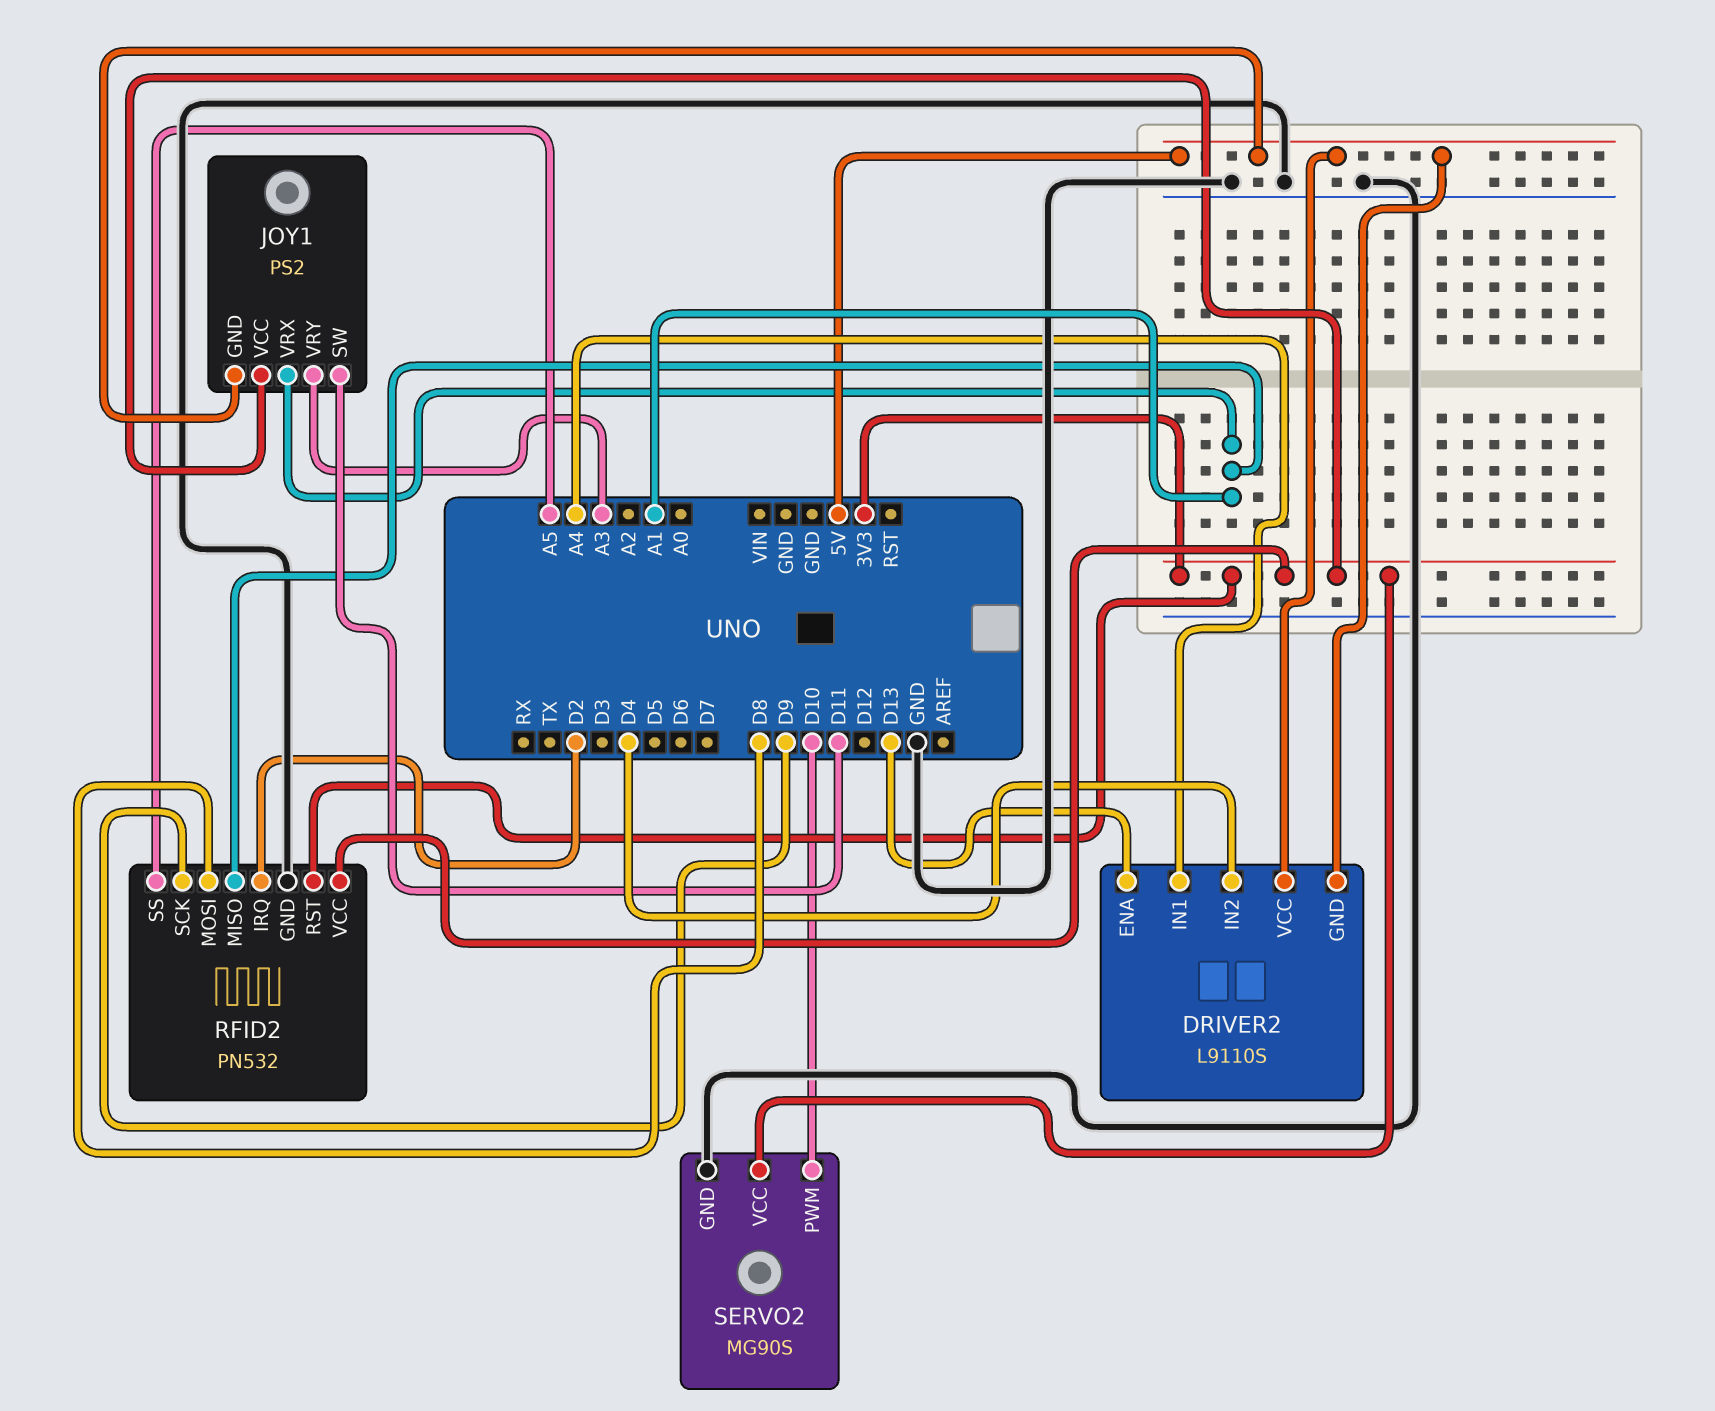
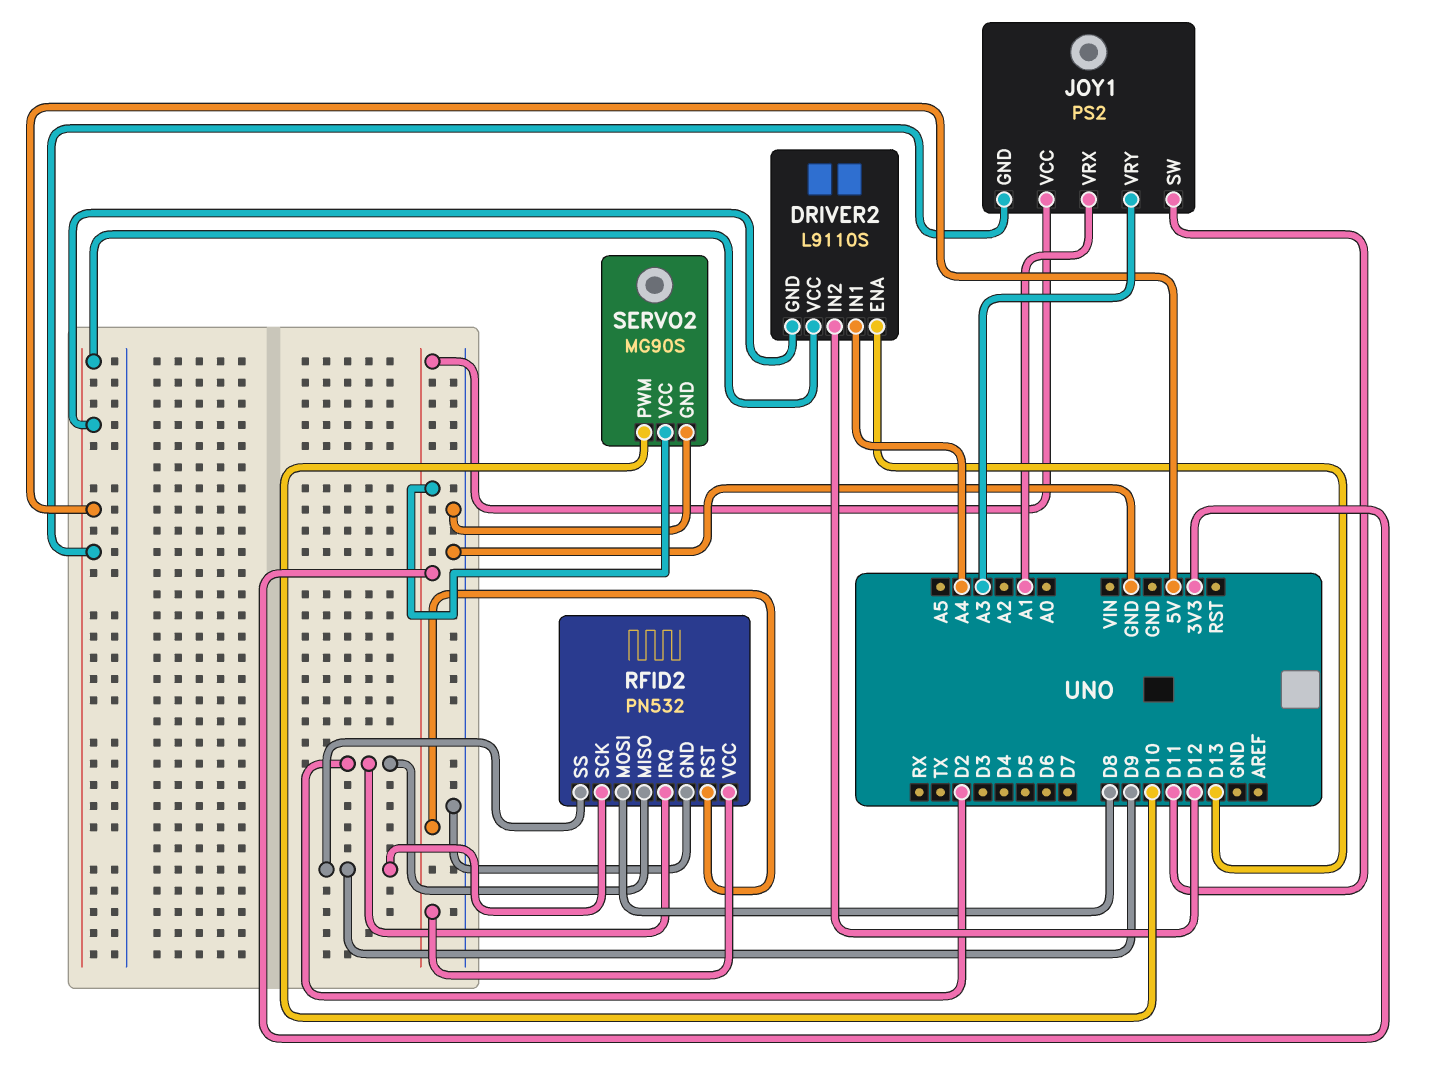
DRIVER2 pin IN2: D4 -> D12
RFID2 pin MISO: A1 -> D2
RFID2 pin SS: A5 -> D9

